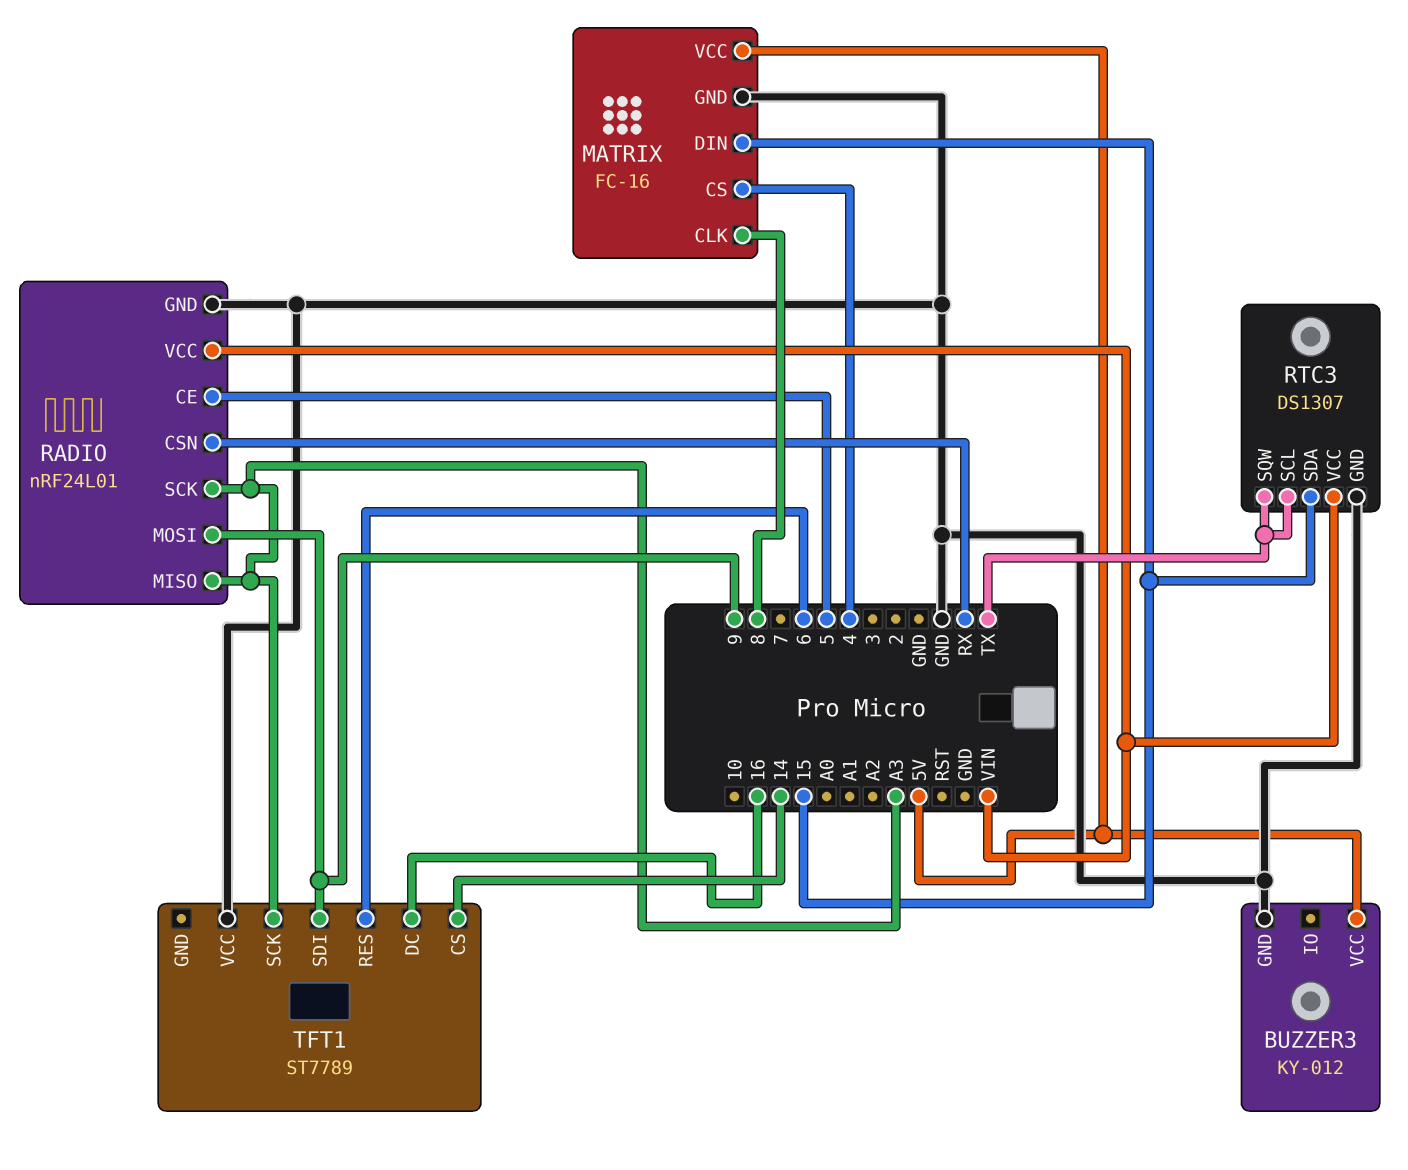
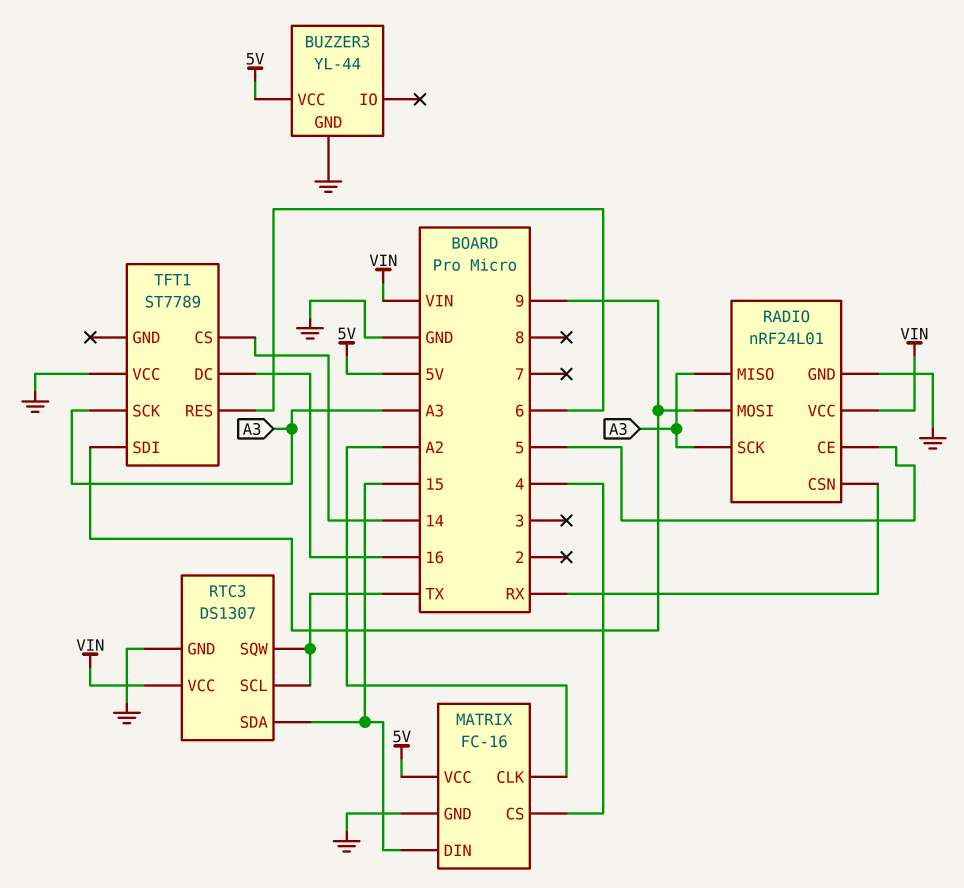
BUZZER3: KY-012 -> YL-44
MATRIX pin CLK: 8 -> A2

